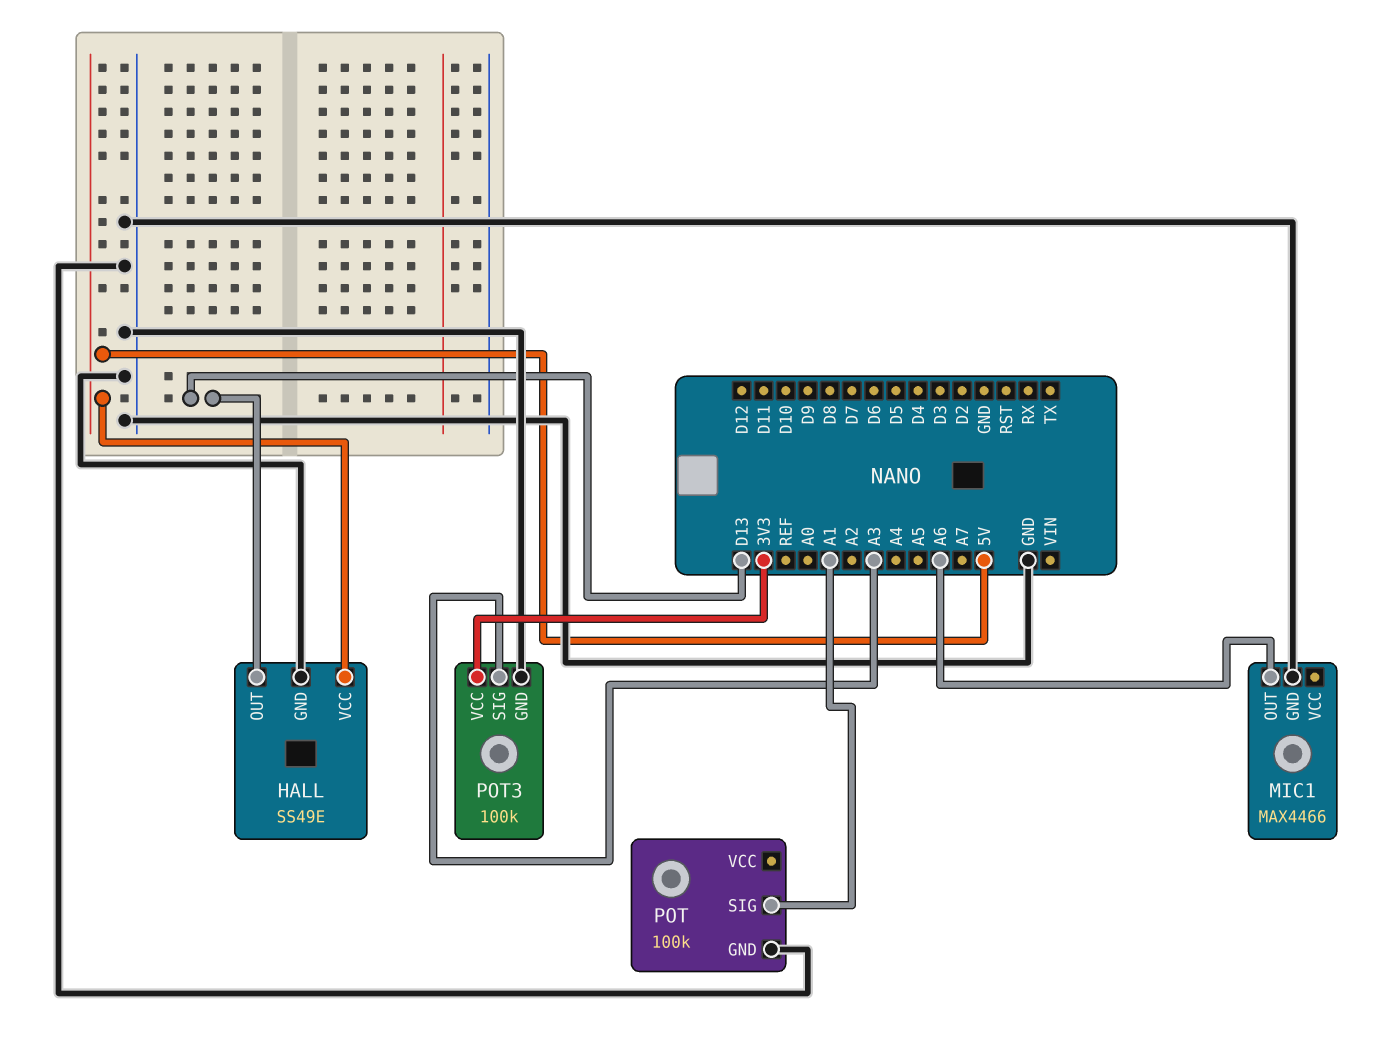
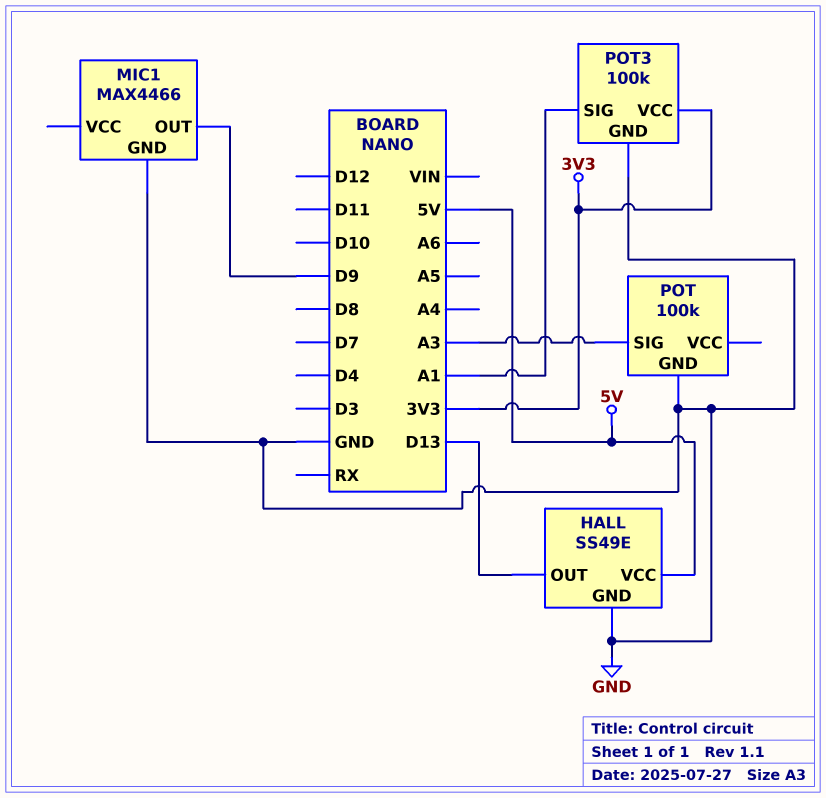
MIC1 pin OUT: A6 -> D9
POT pin SIG: A1 -> A3
POT3 pin SIG: A3 -> A1

